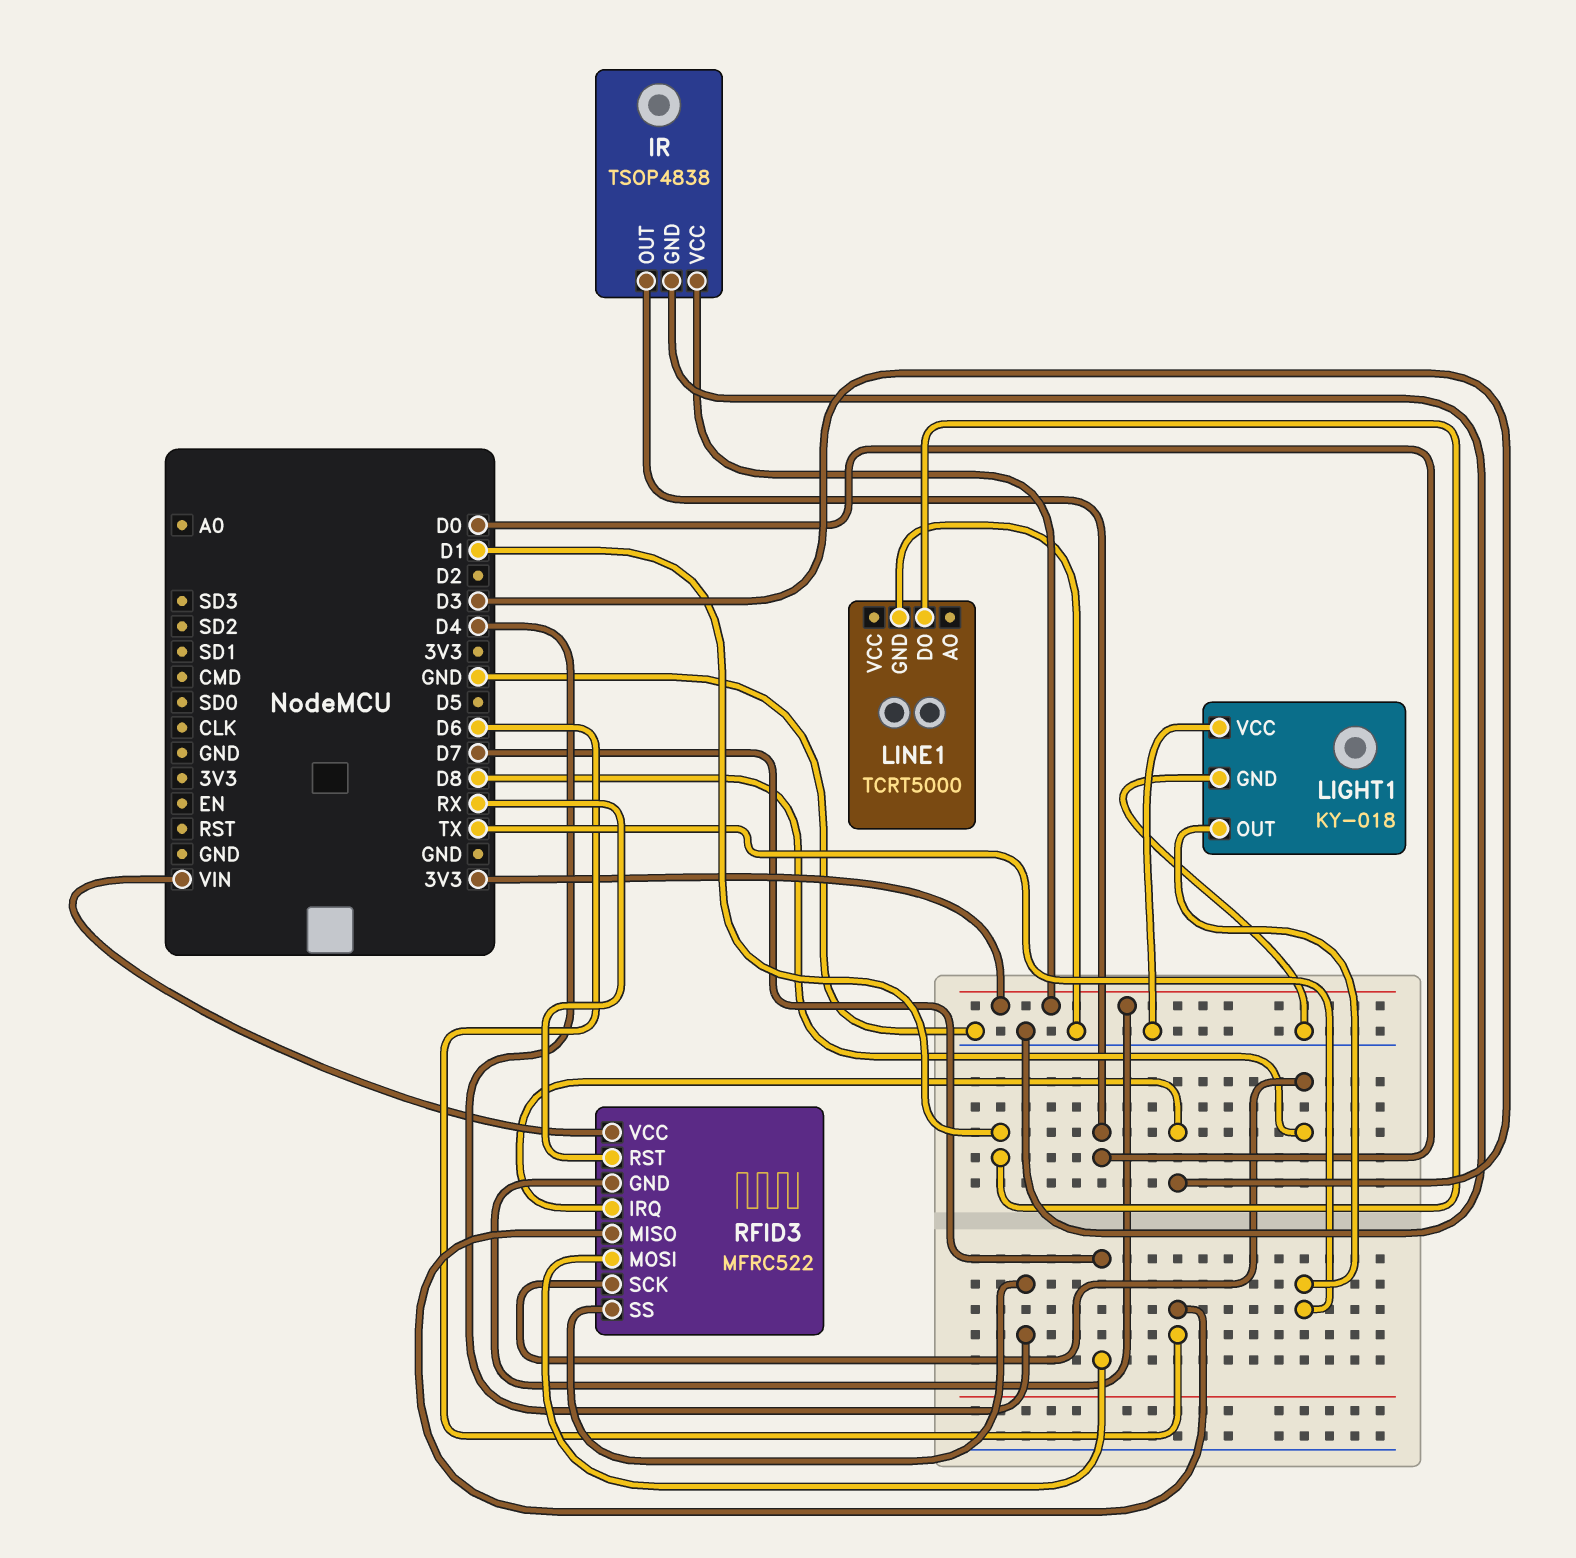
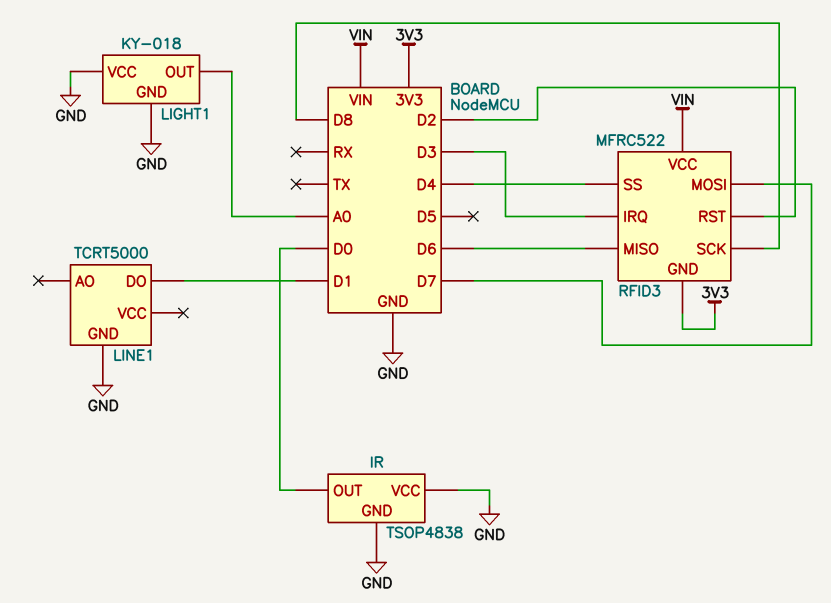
IR pin VCC: 3V3 -> GND
LIGHT1 pin OUT: TX -> A0
RFID3 pin RST: RX -> D2

